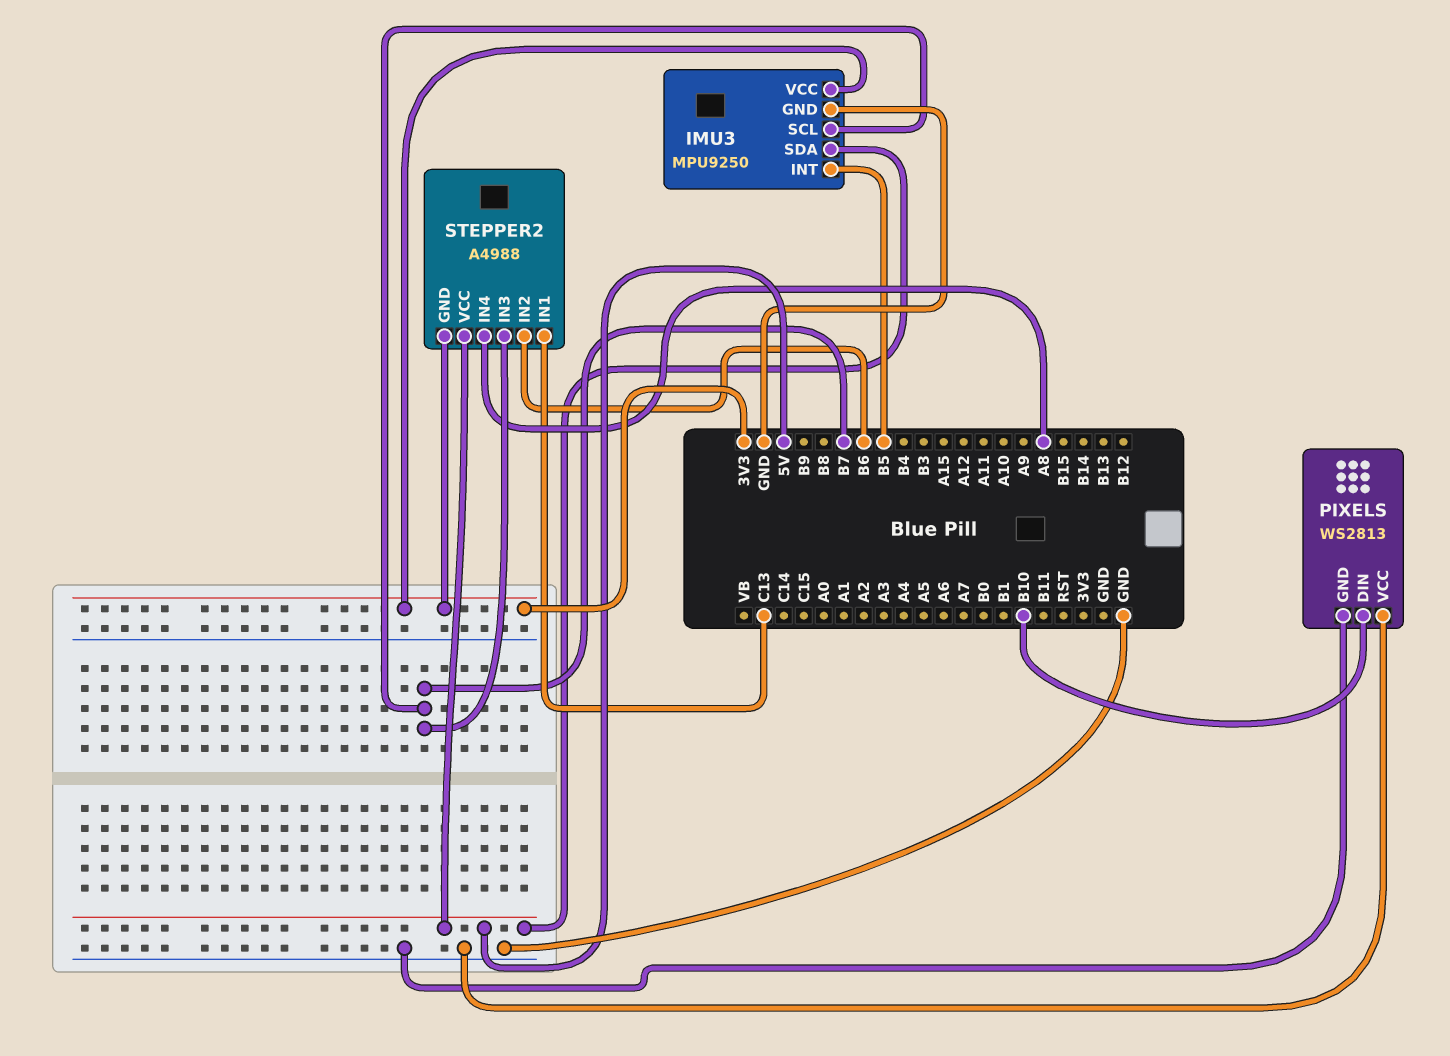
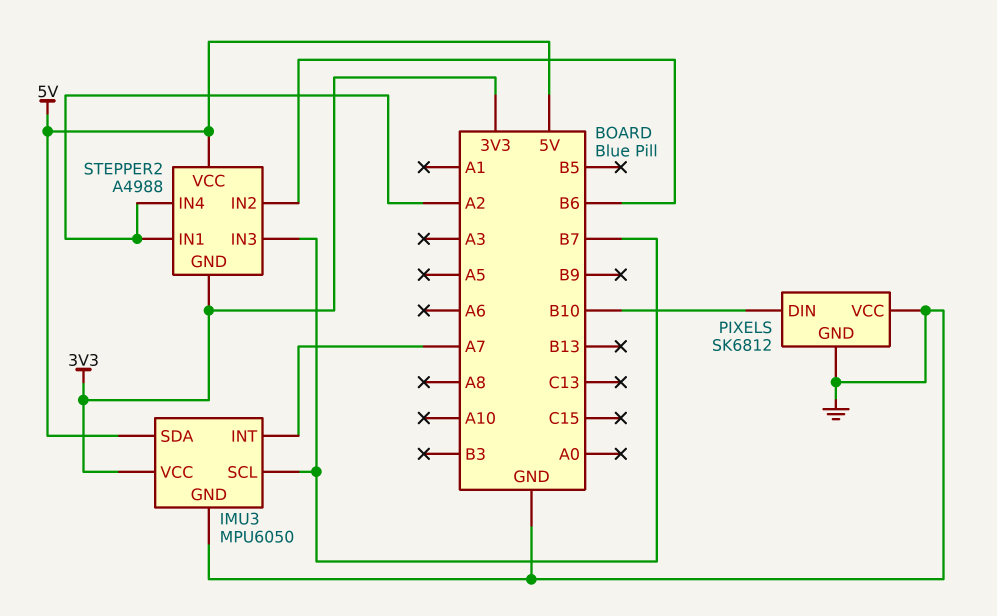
IMU3: MPU9250 -> MPU6050
IMU3 pin INT: B5 -> A7
PIXELS: WS2813 -> SK6812
STEPPER2 pin IN1: C13 -> A2
STEPPER2 pin IN4: A8 -> A2

